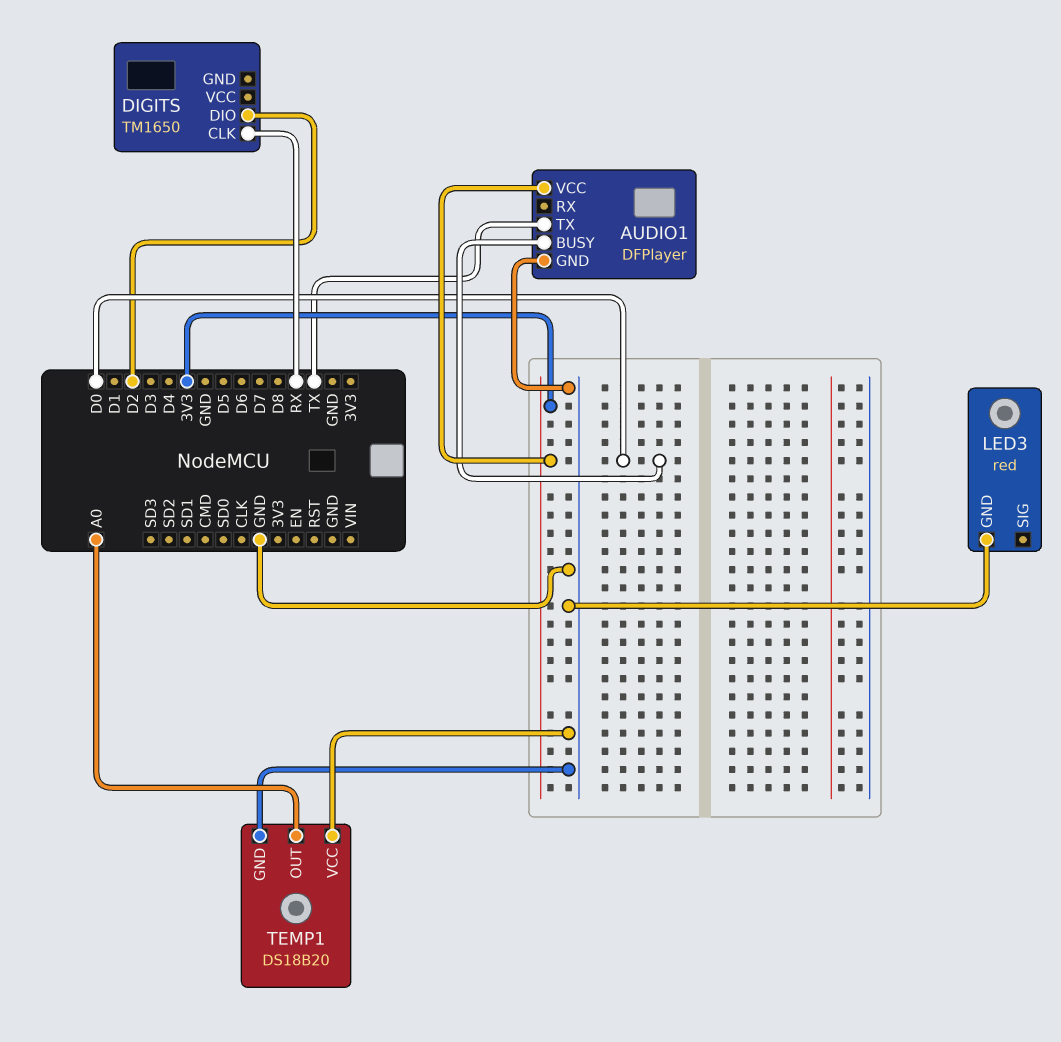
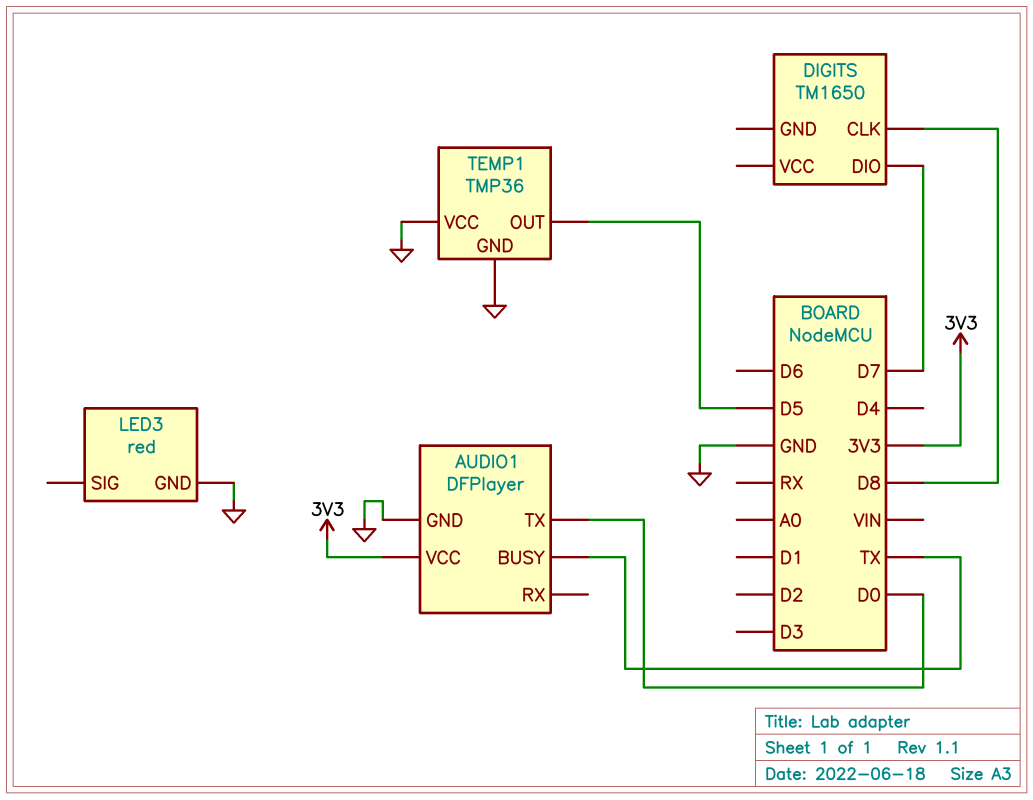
AUDIO1 pin BUSY: D0 -> TX
AUDIO1 pin TX: TX -> D0
DIGITS pin CLK: RX -> D8
DIGITS pin DIO: D2 -> D7
TEMP1: DS18B20 -> TMP36
TEMP1 pin OUT: A0 -> D5

